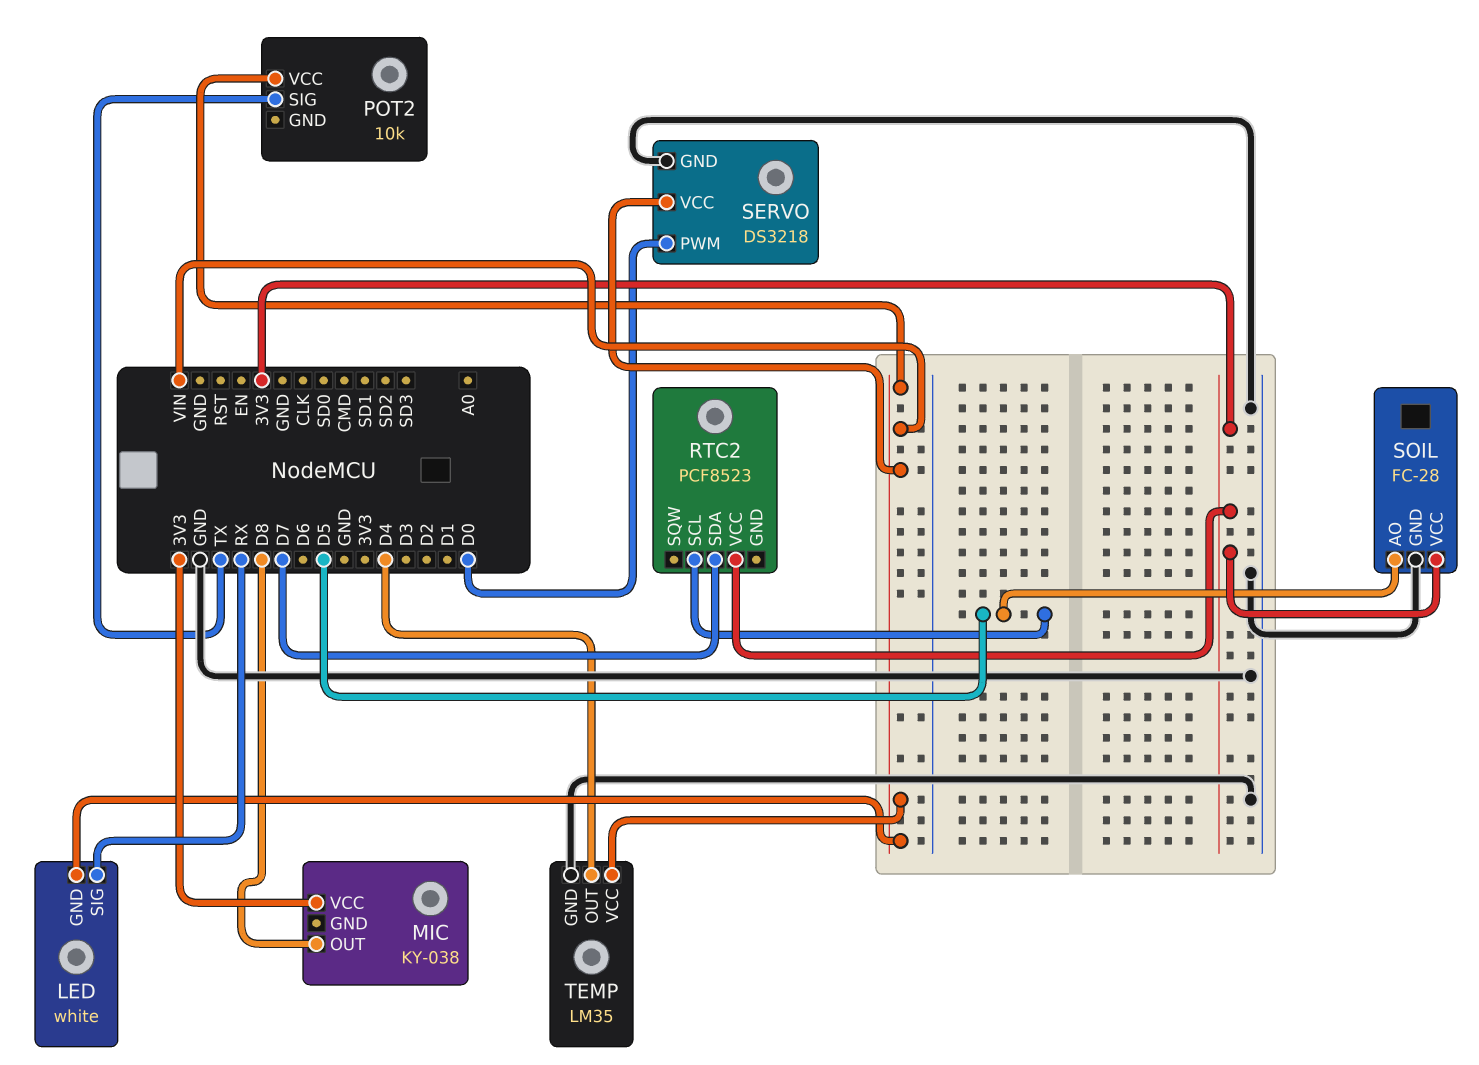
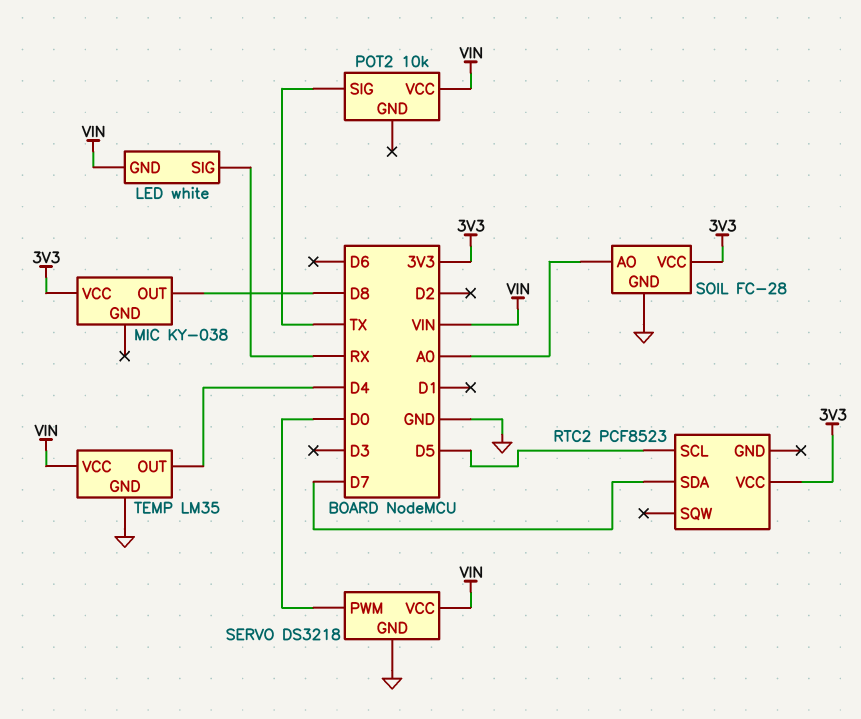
SOIL pin AO: D5 -> A0

